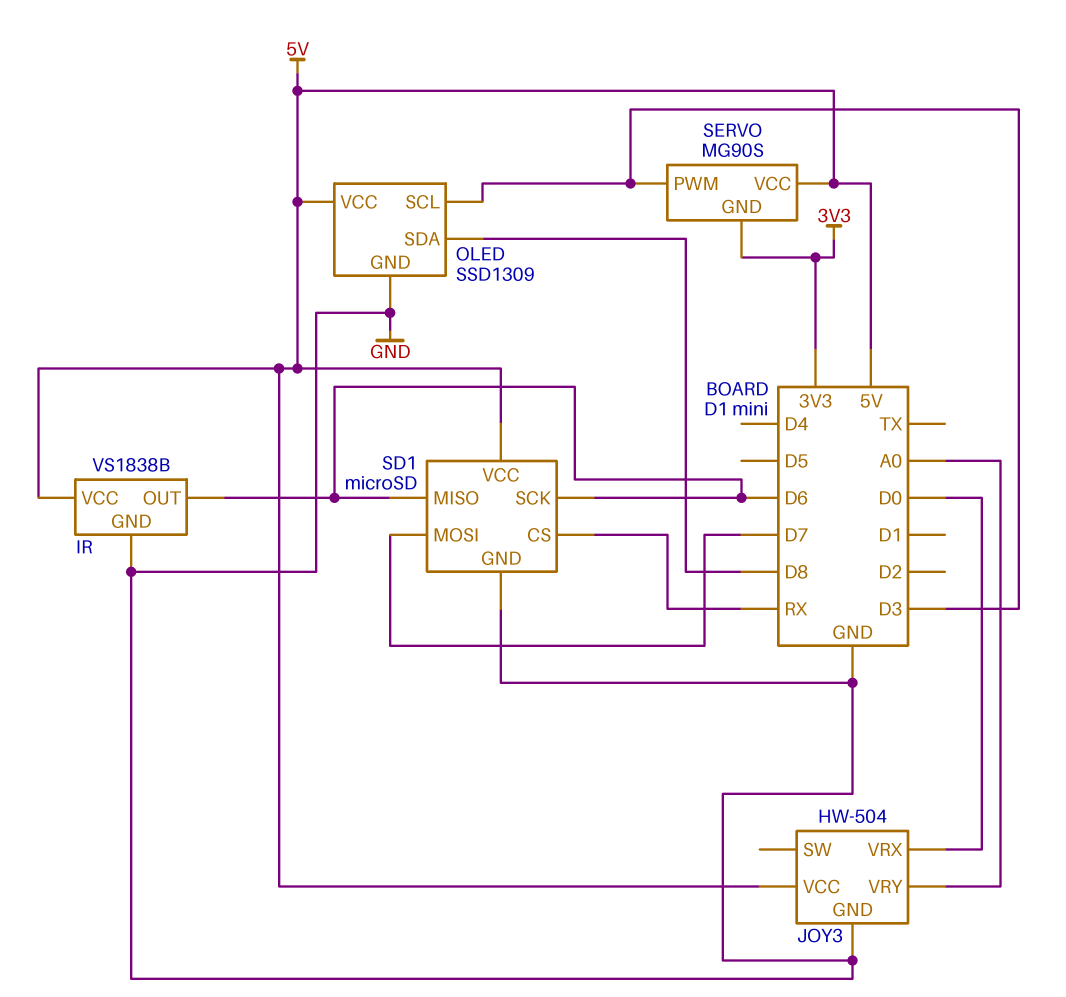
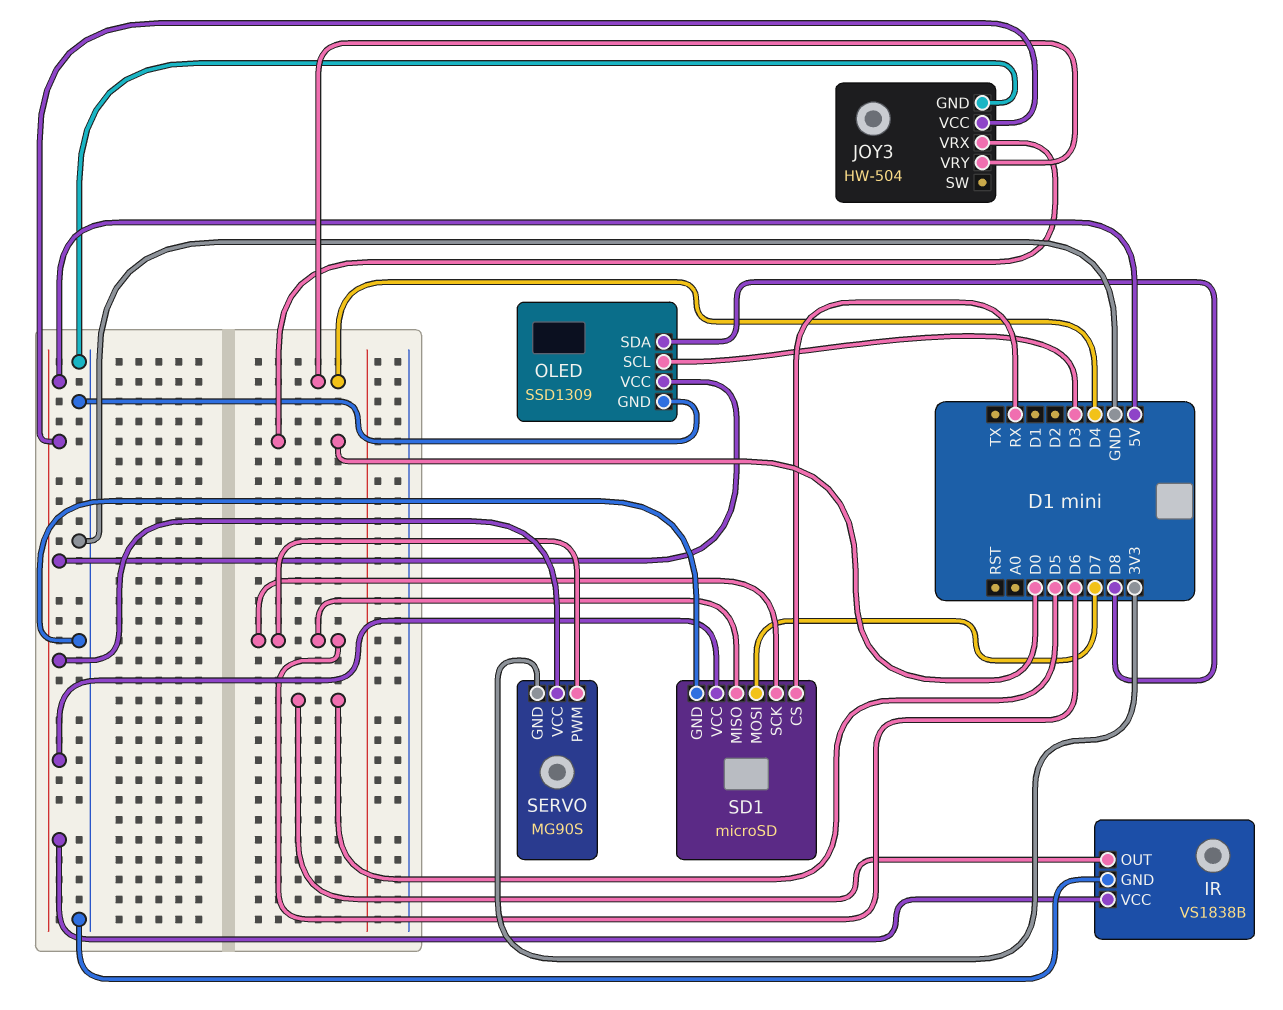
IR pin OUT: D6 -> D5
JOY3 pin VRY: A0 -> D4
SERVO pin PWM: D3 -> D6

